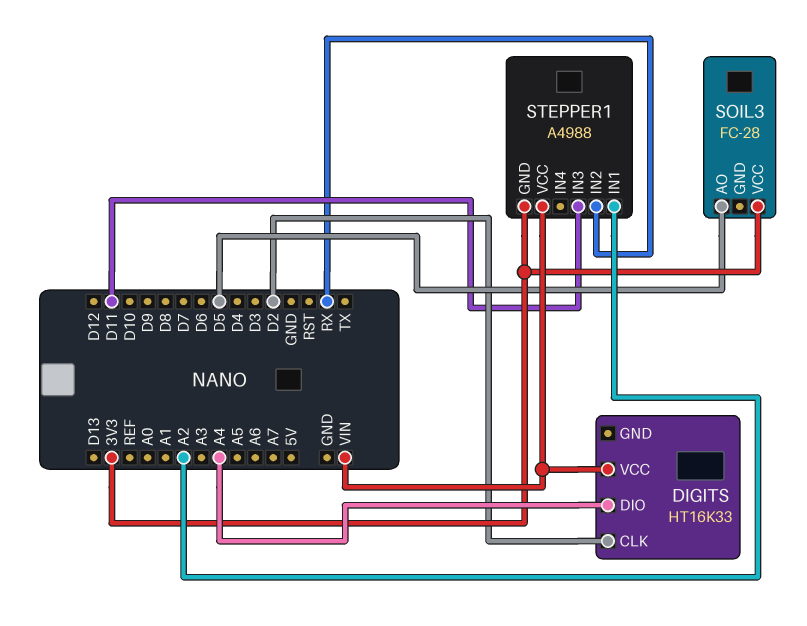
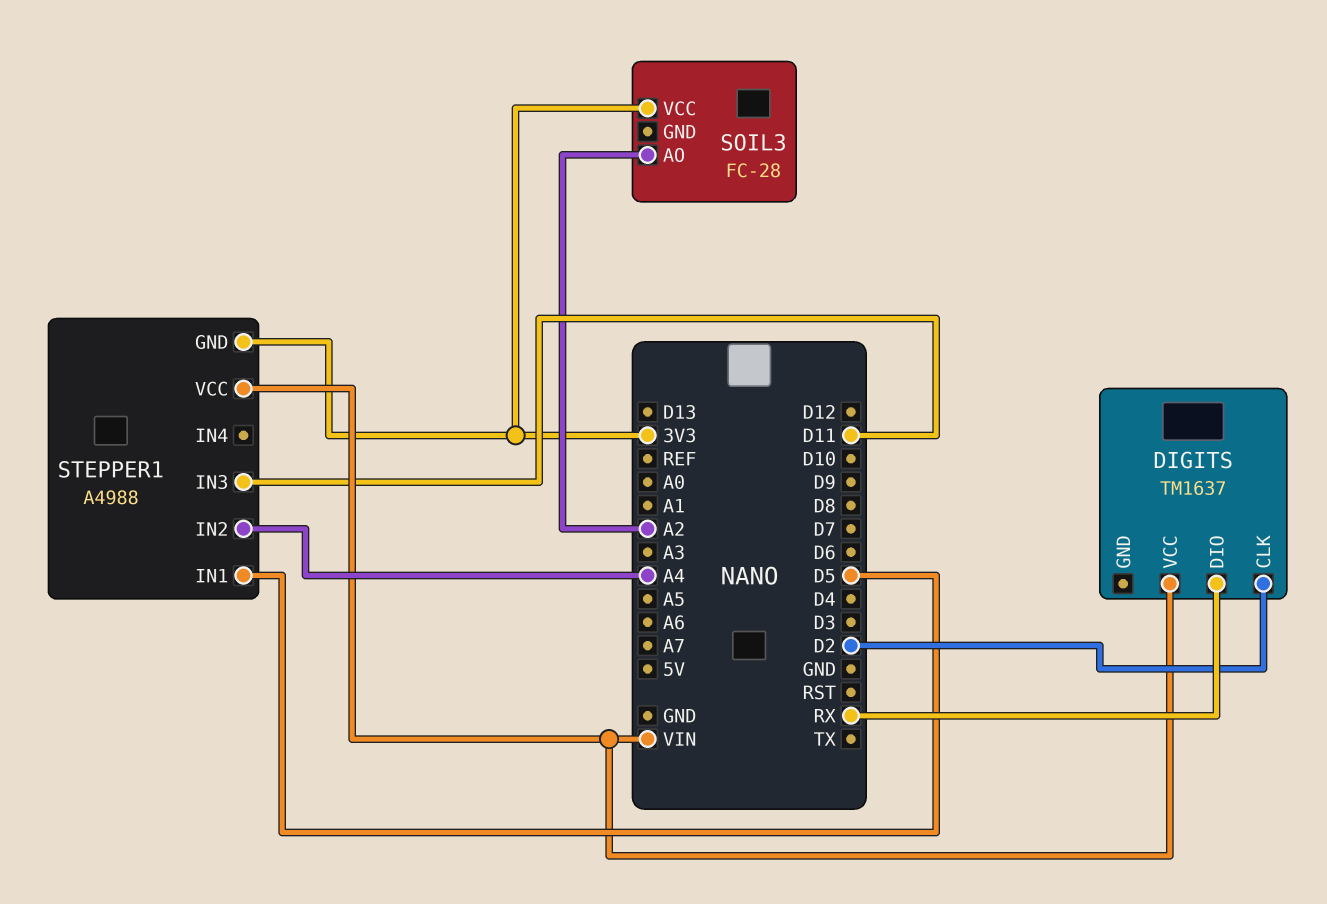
DIGITS: HT16K33 -> TM1637
DIGITS pin DIO: A4 -> RX
SOIL3 pin AO: D5 -> A2
STEPPER1 pin IN1: A2 -> D5
STEPPER1 pin IN2: RX -> A4

